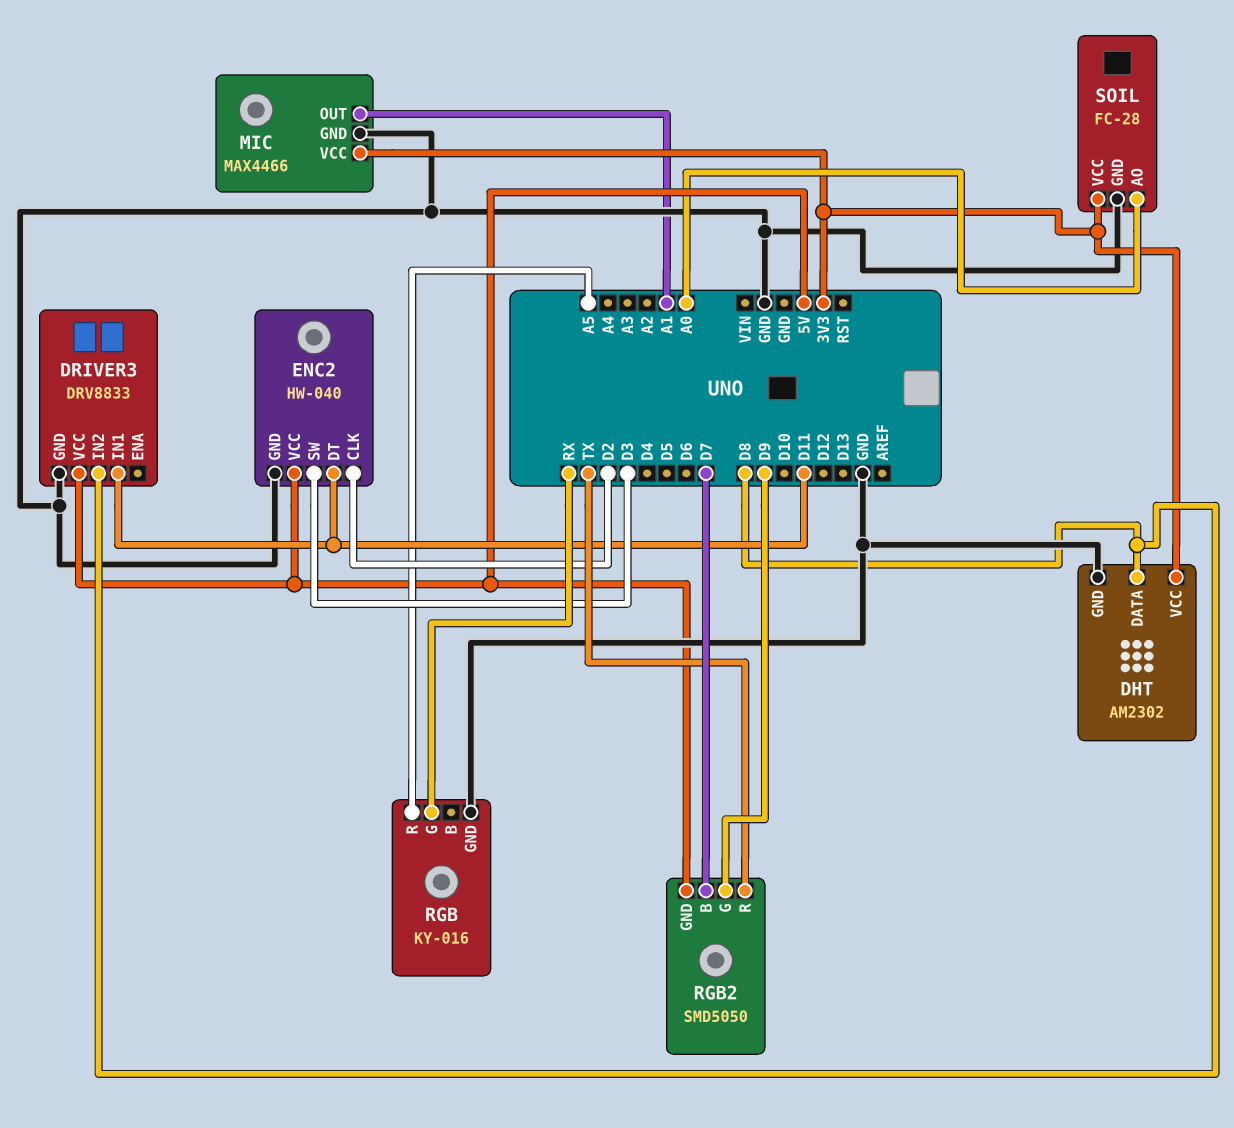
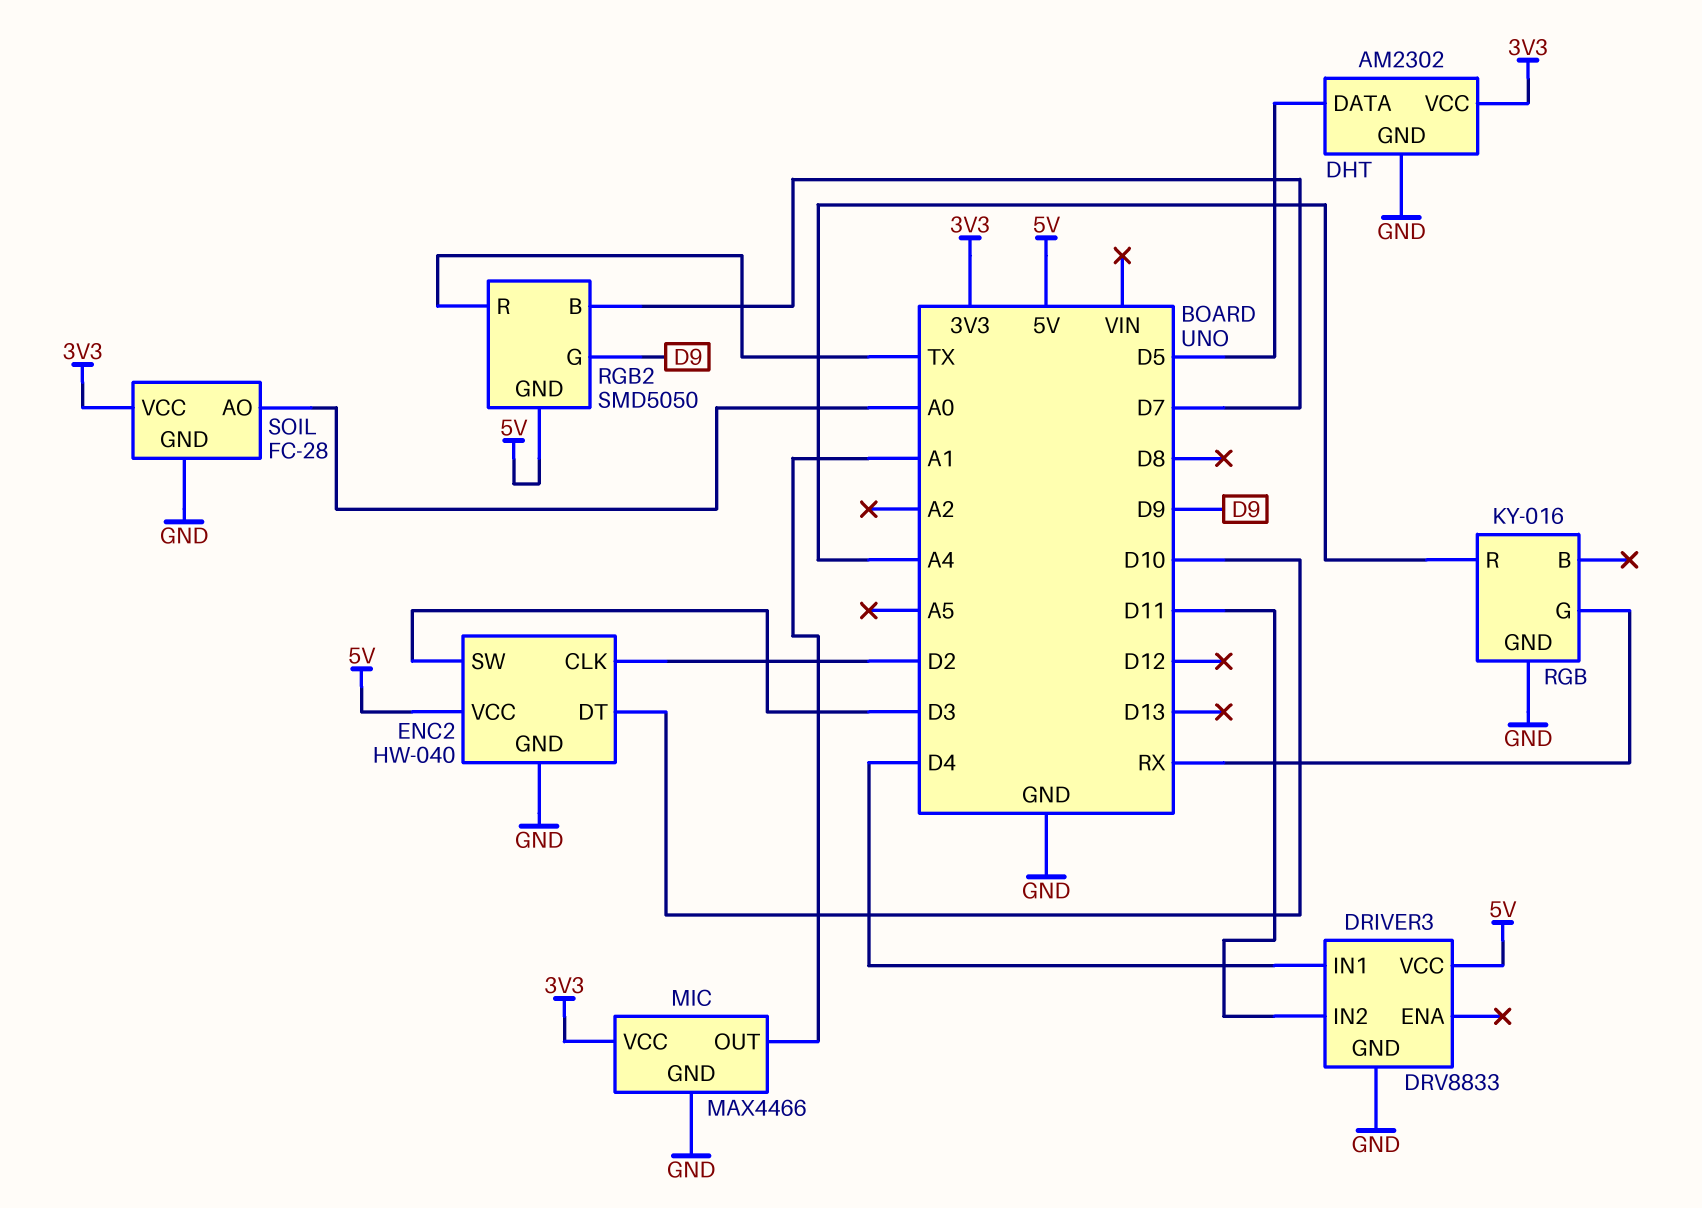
DHT pin DATA: D8 -> D5
DRIVER3 pin IN1: D11 -> D4
DRIVER3 pin IN2: D8 -> D11
ENC2 pin DT: D11 -> D10
RGB pin R: A5 -> A4

